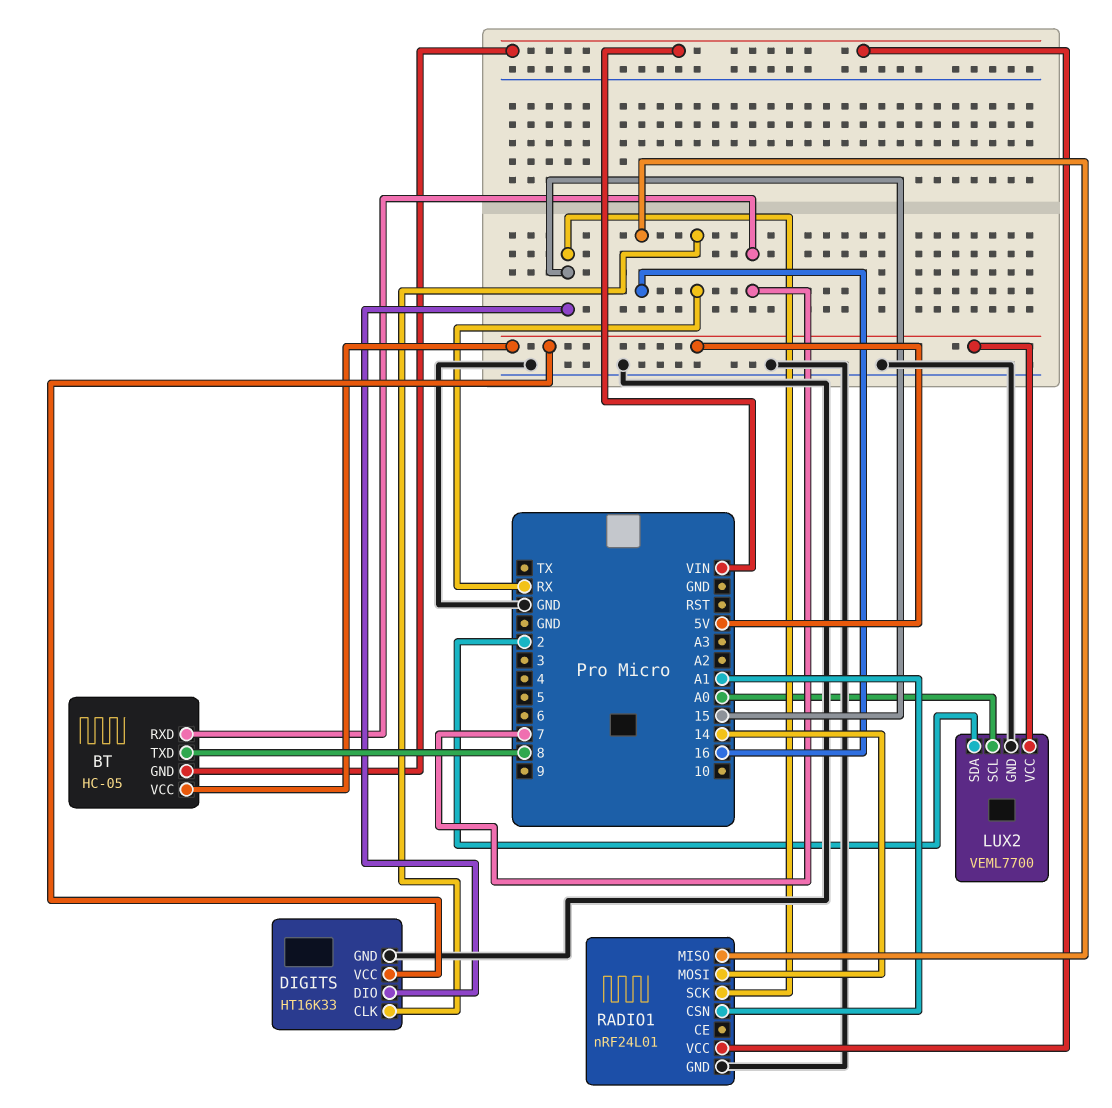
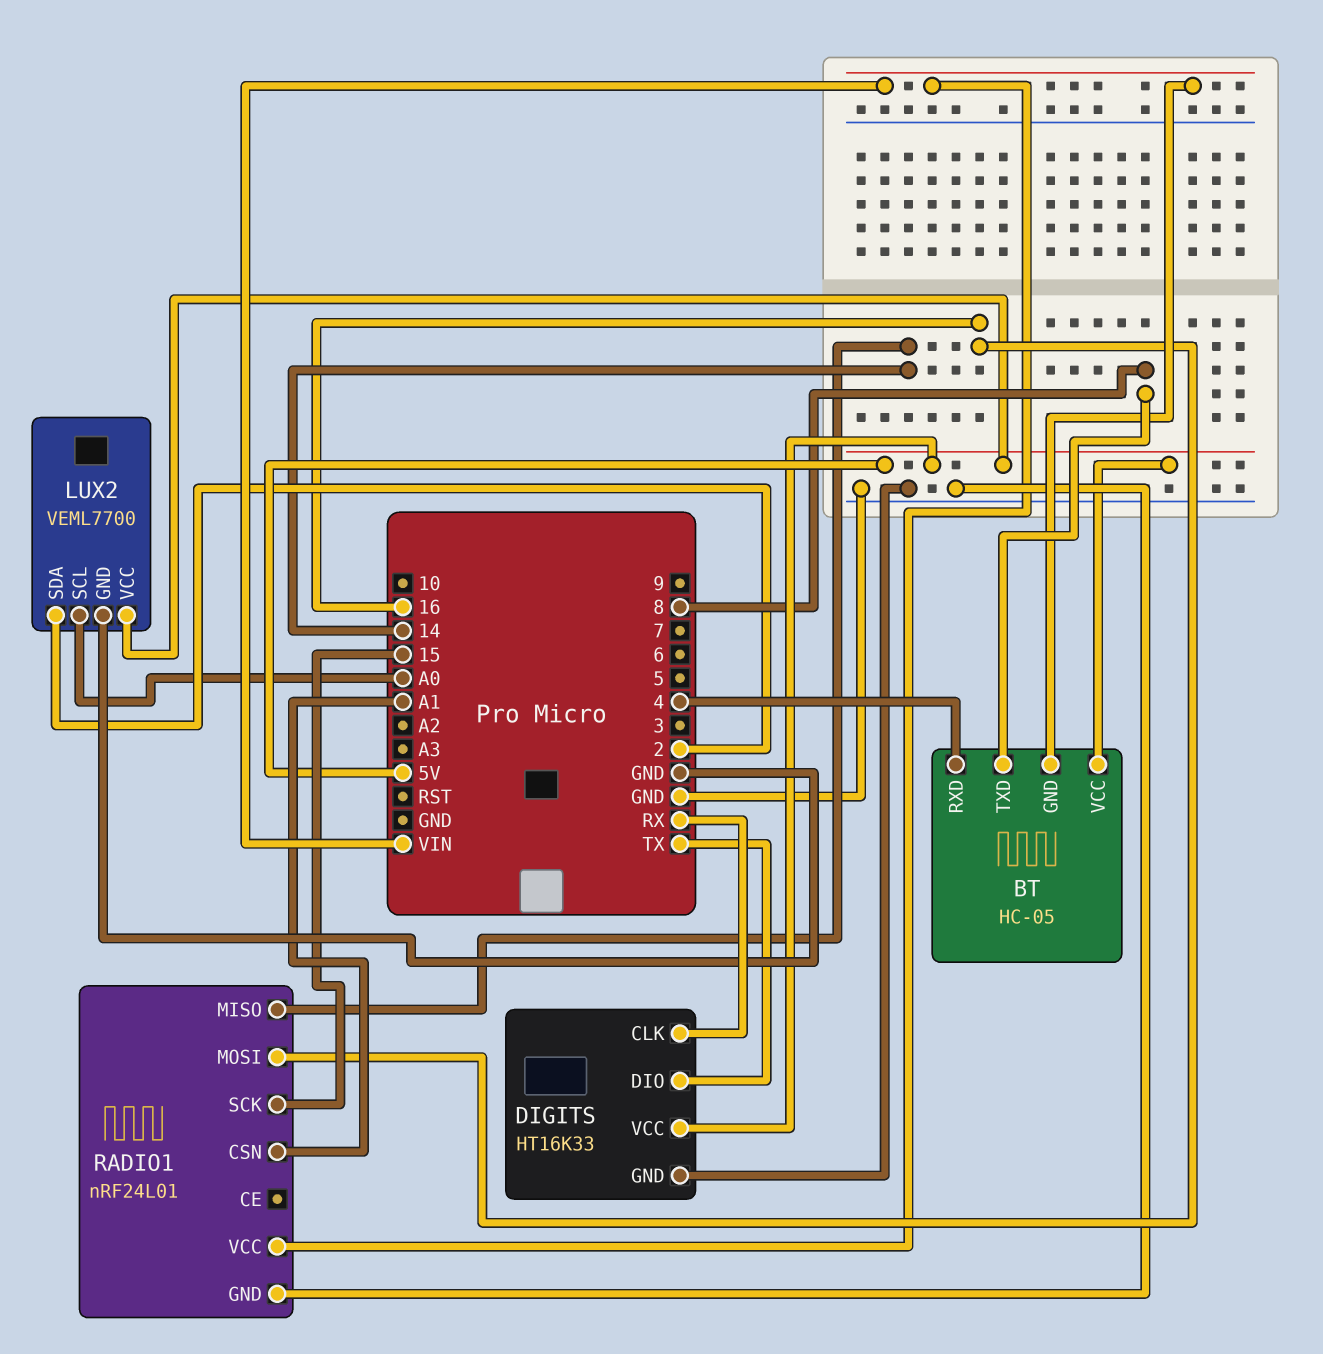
BT pin RXD: 7 -> 4
DIGITS pin DIO: 15 -> TX
RADIO1 pin MISO: 16 -> 14
RADIO1 pin MOSI: 14 -> 16

